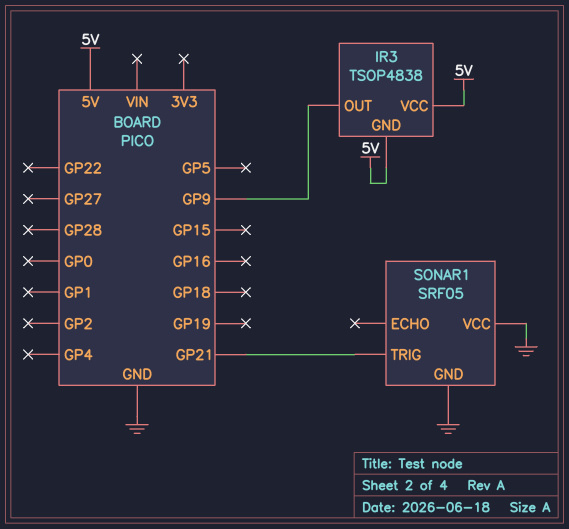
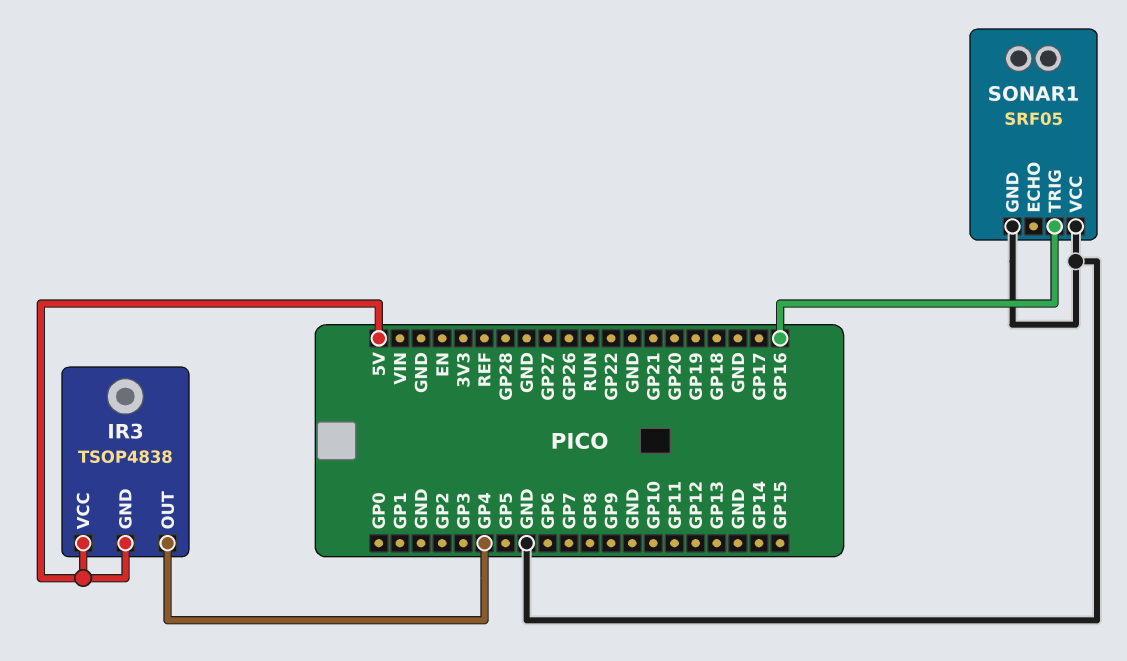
IR3 pin OUT: GP9 -> GP4
SONAR1 pin TRIG: GP21 -> GP16

